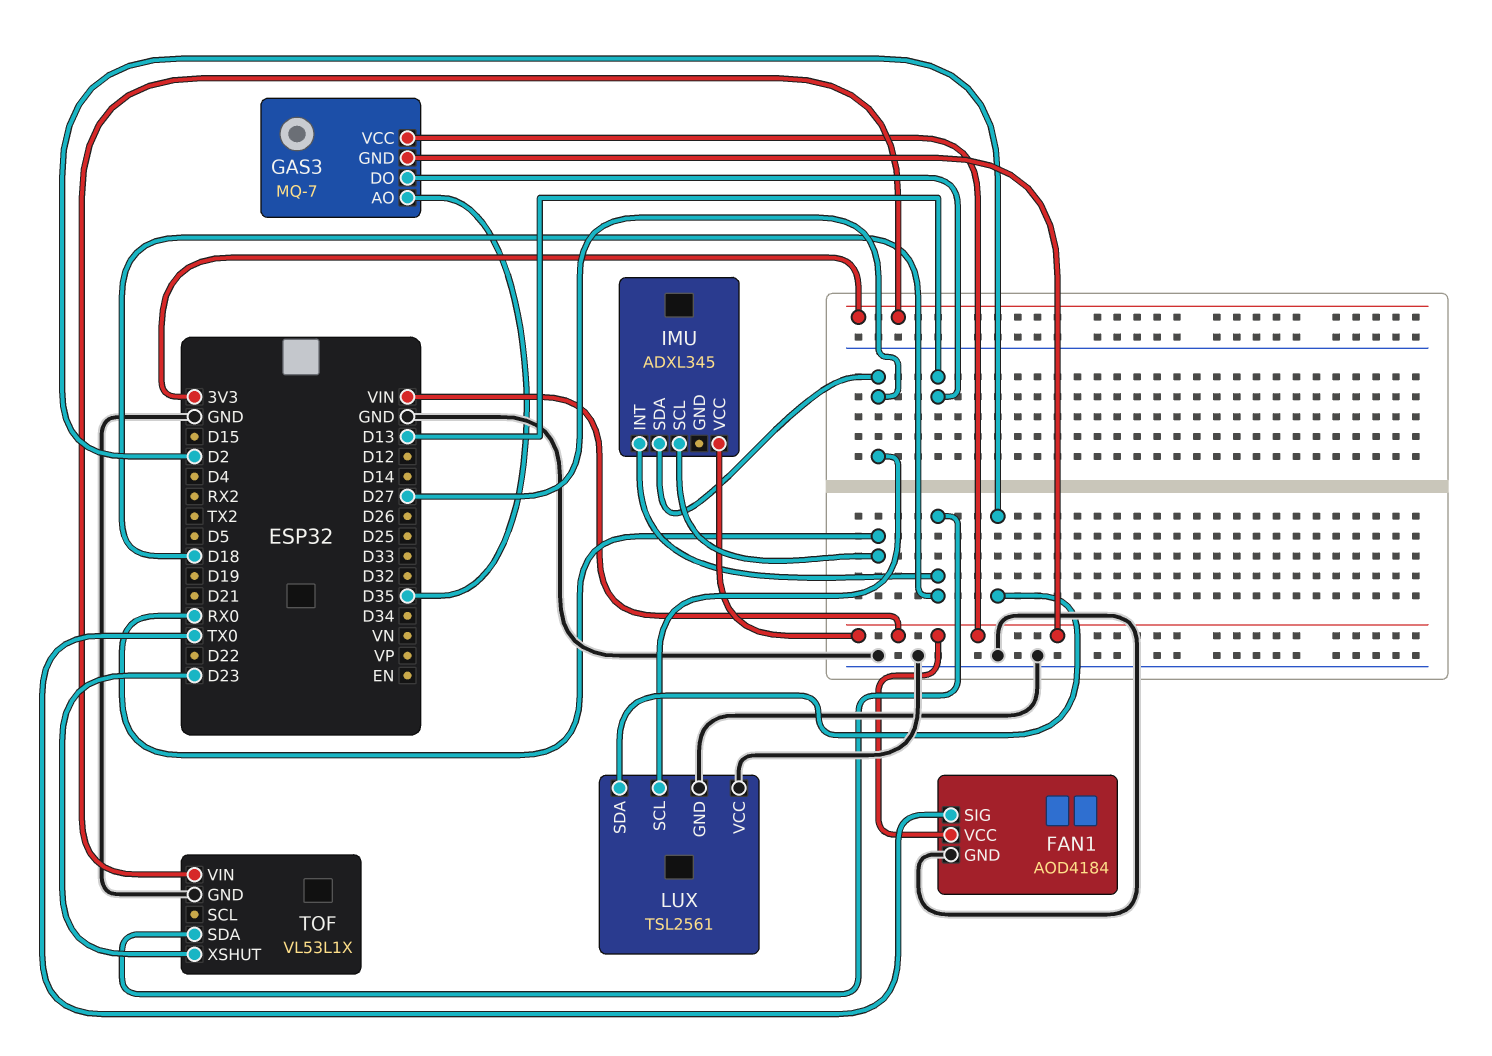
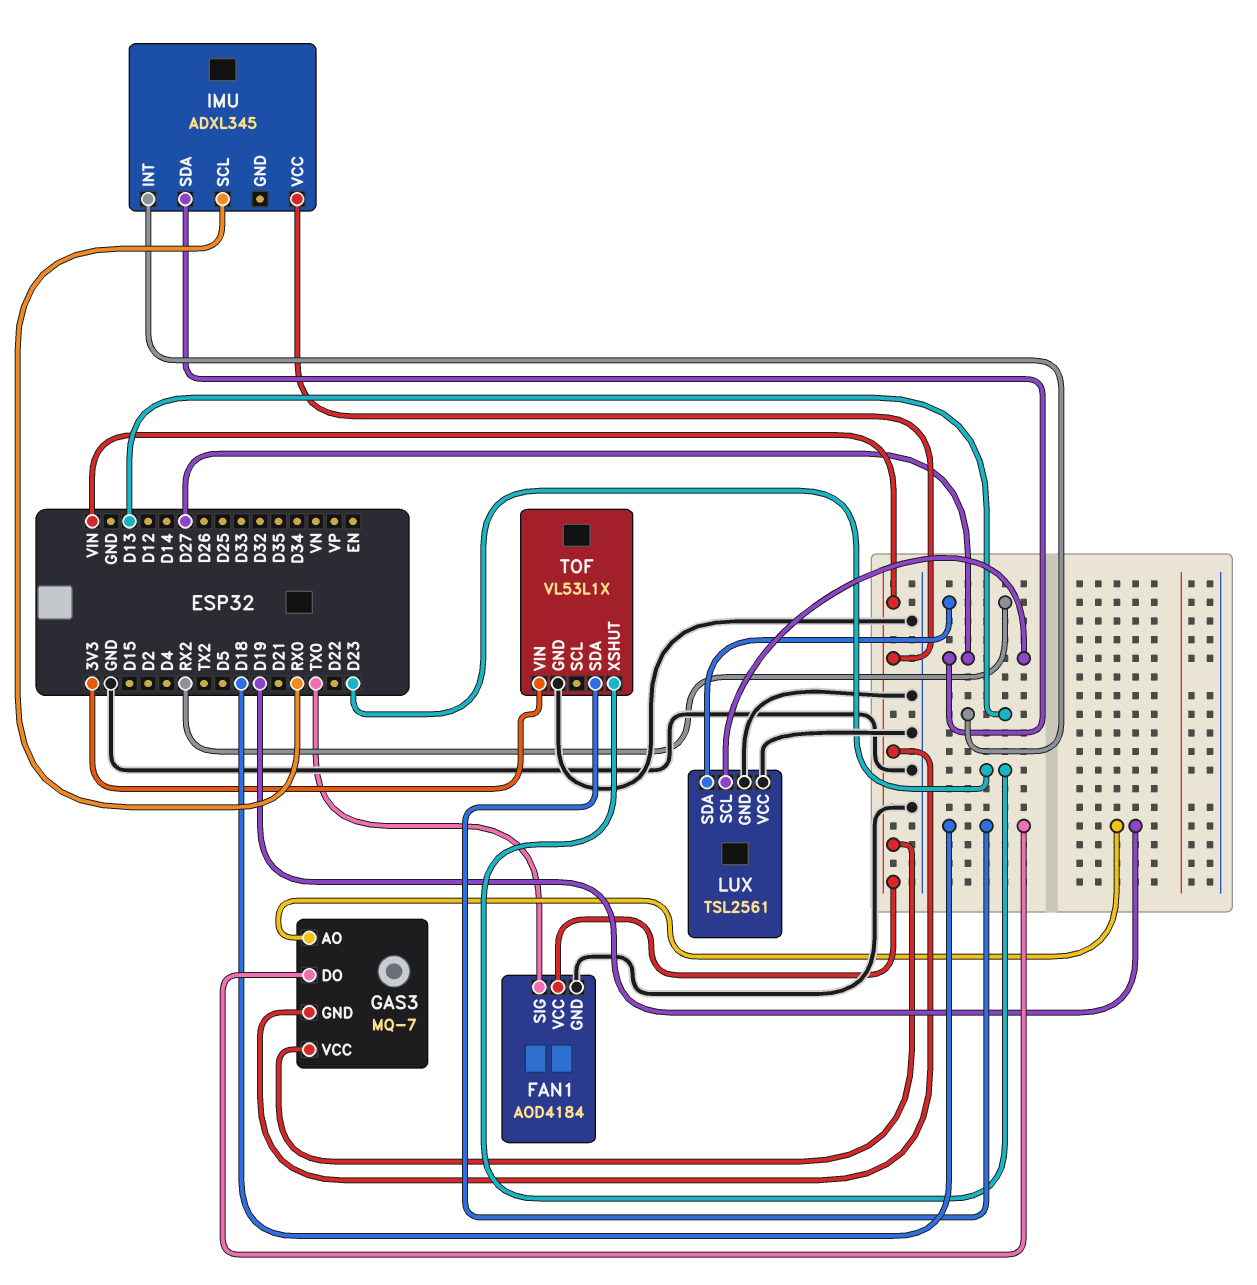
GAS3 pin AO: D35 -> D19
GAS3 pin DO: D13 -> D18
IMU pin INT: D18 -> D13
LUX pin SDA: D2 -> RX2

